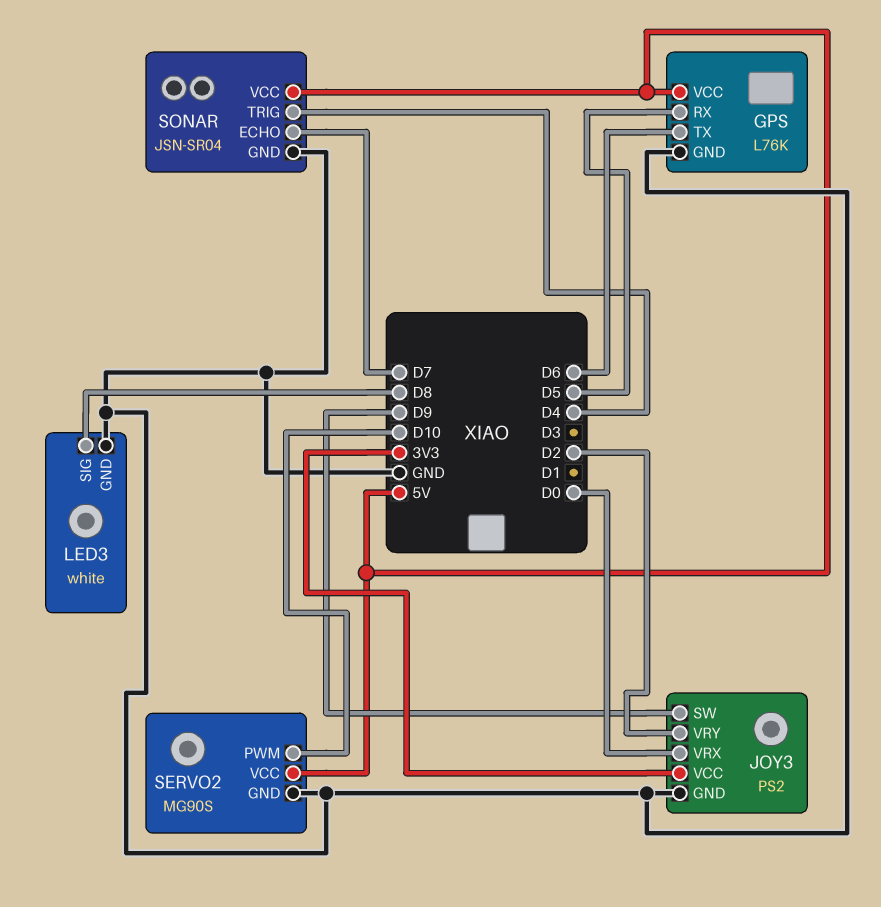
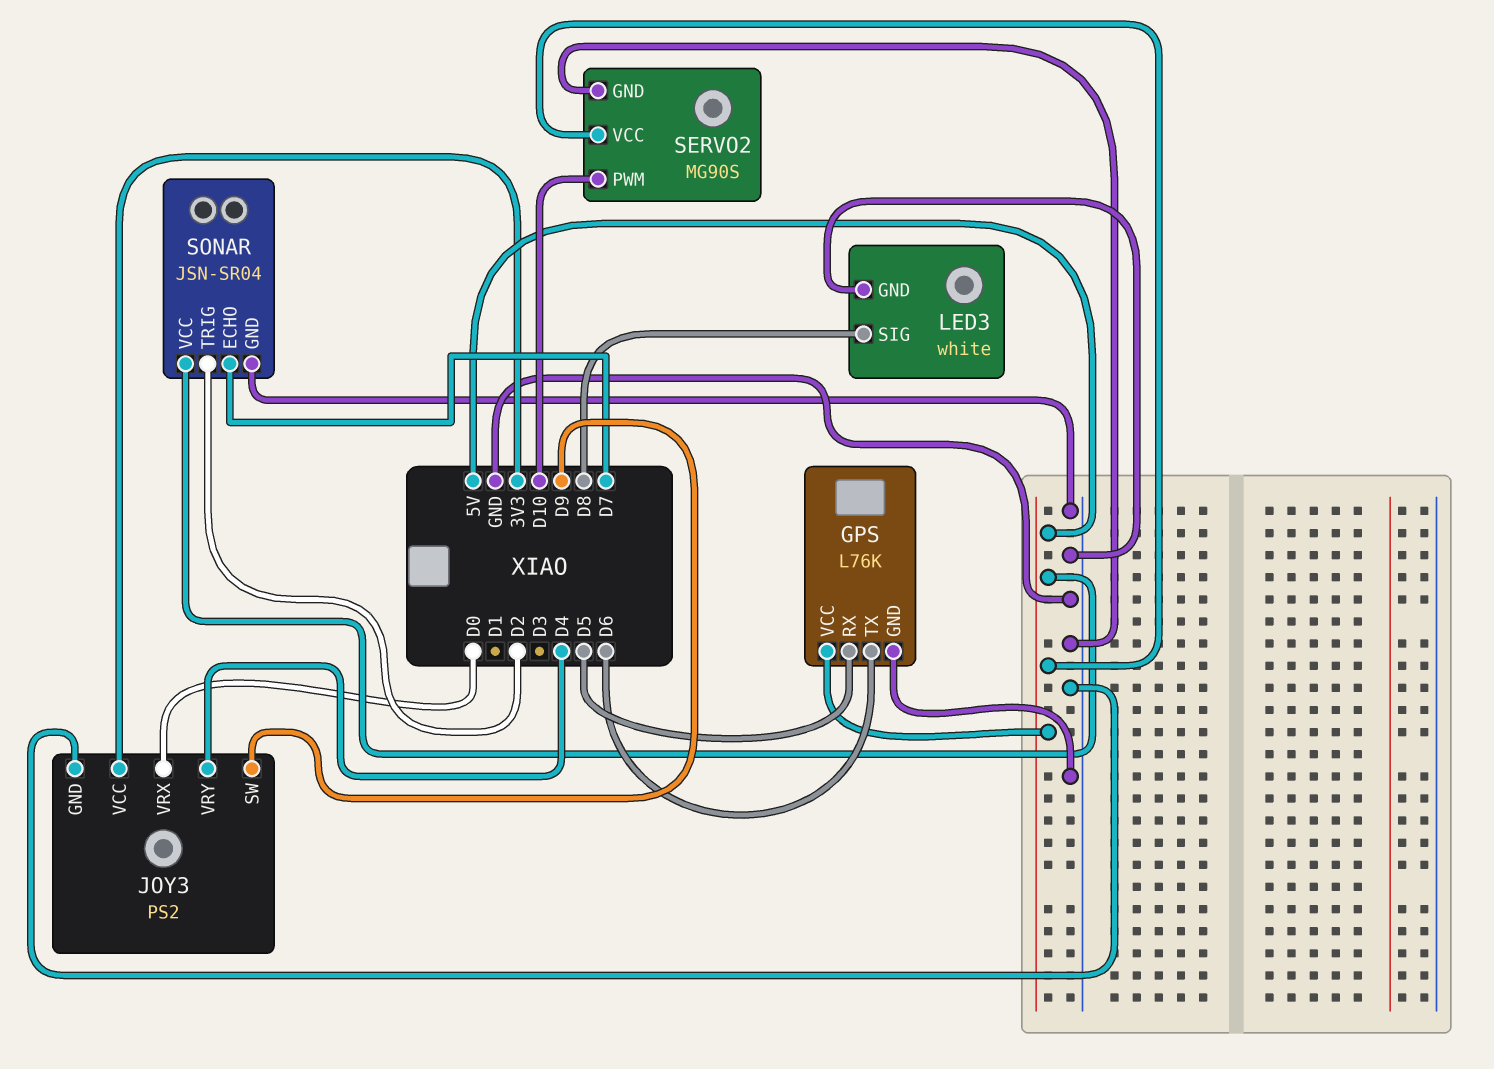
JOY3 pin VRY: D2 -> D4
SONAR pin TRIG: D4 -> D2

